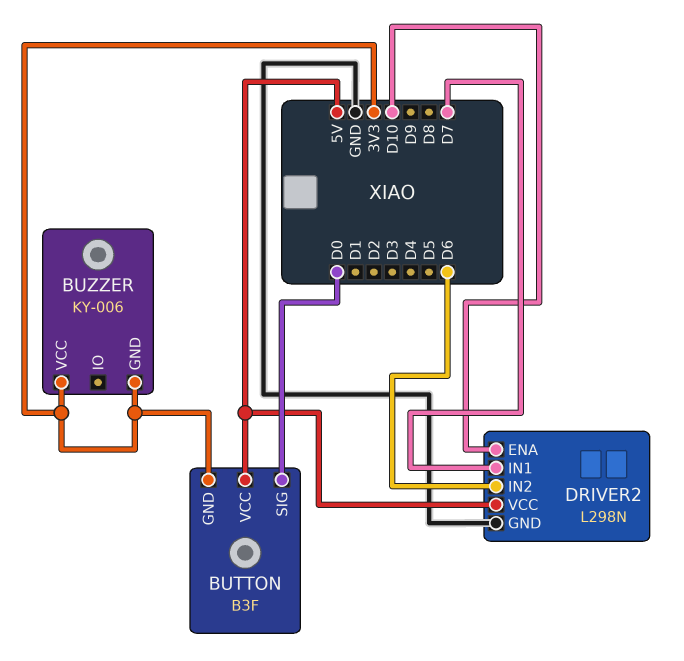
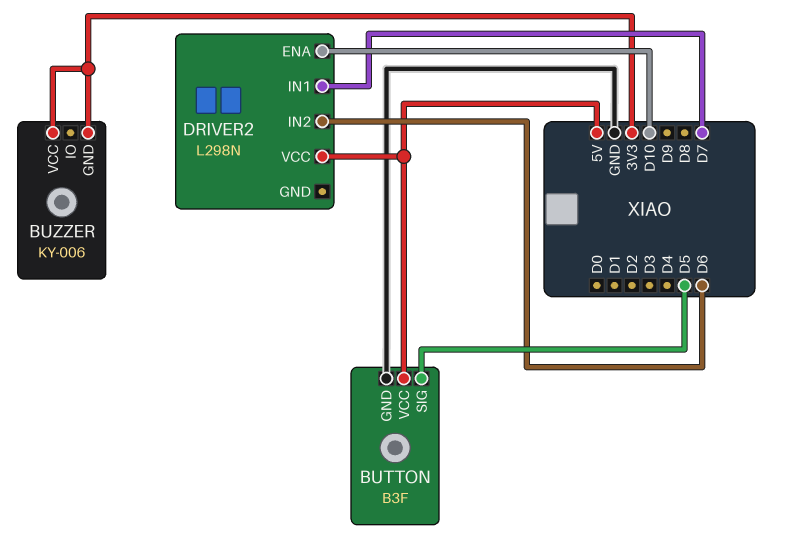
BUTTON pin GND: 3V3 -> GND
BUTTON pin SIG: D0 -> D5
DRIVER2 pin GND: GND -> none

